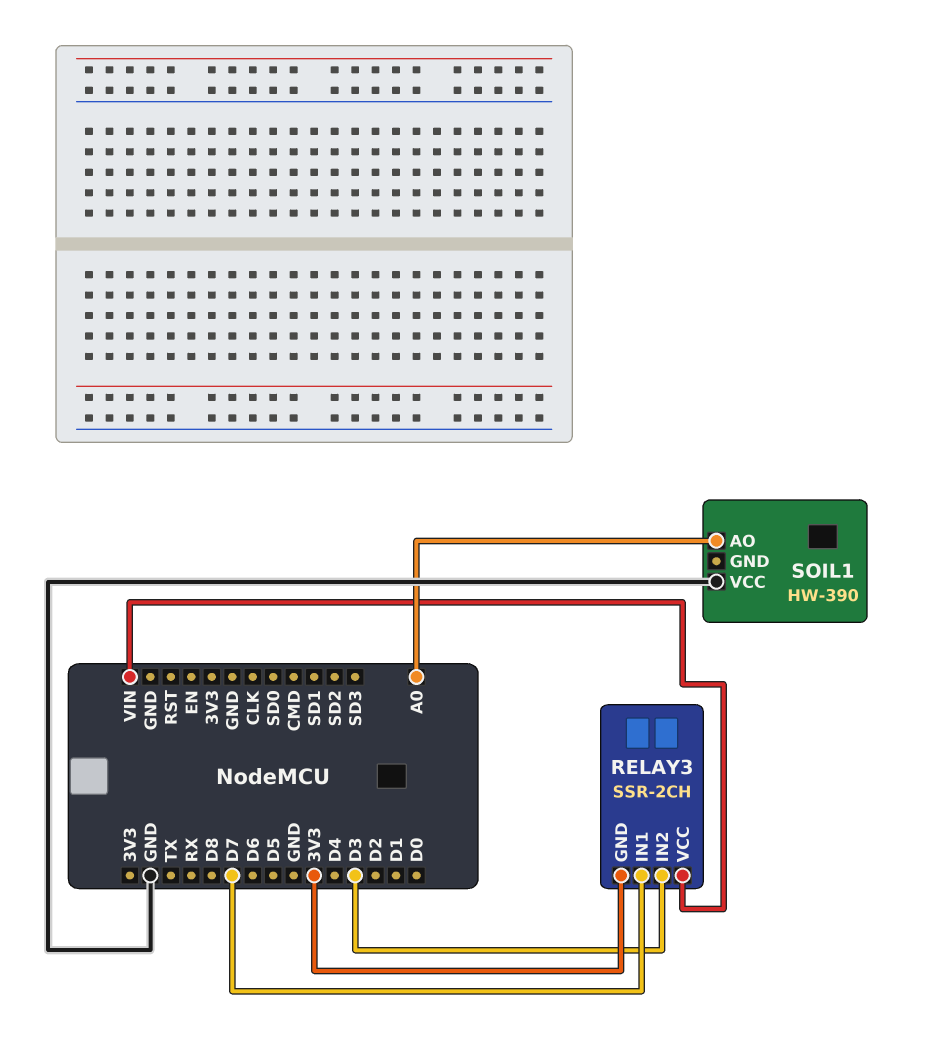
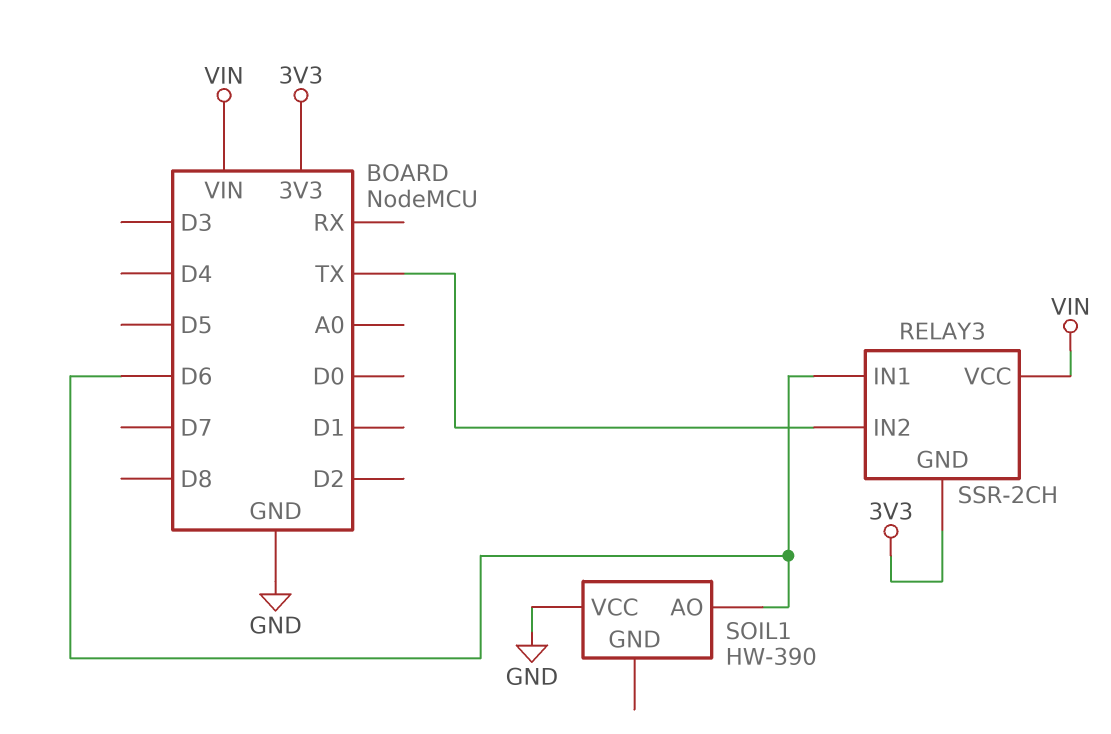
RELAY3 pin IN1: D7 -> D6
RELAY3 pin IN2: D3 -> TX
SOIL1 pin AO: A0 -> D6

